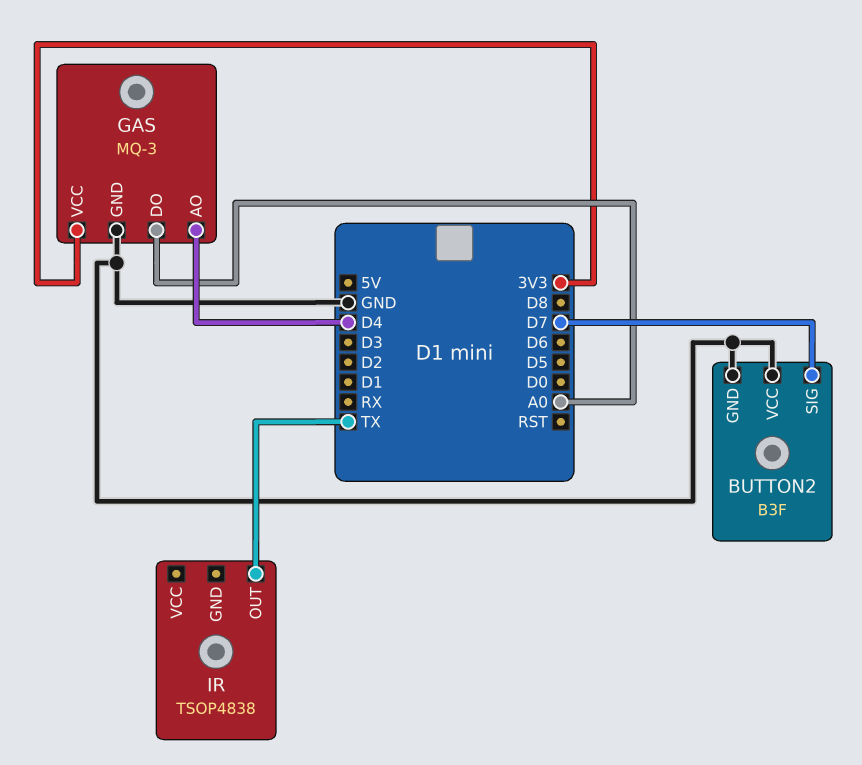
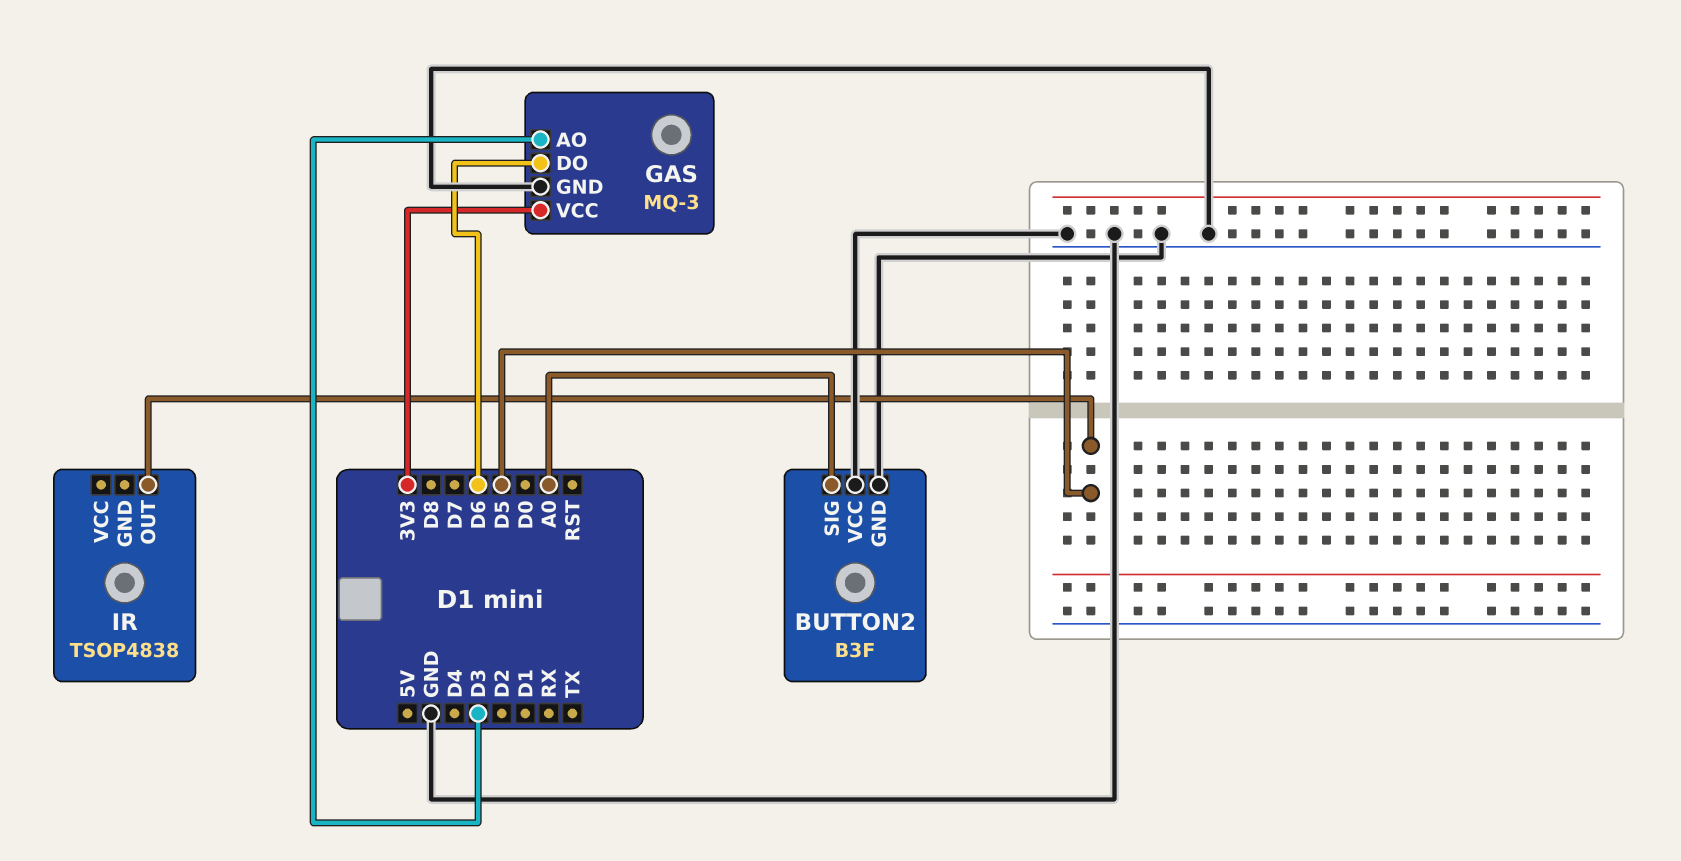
BUTTON2 pin SIG: D7 -> A0
GAS pin AO: D4 -> D3
GAS pin DO: A0 -> D6
IR pin OUT: TX -> D5

